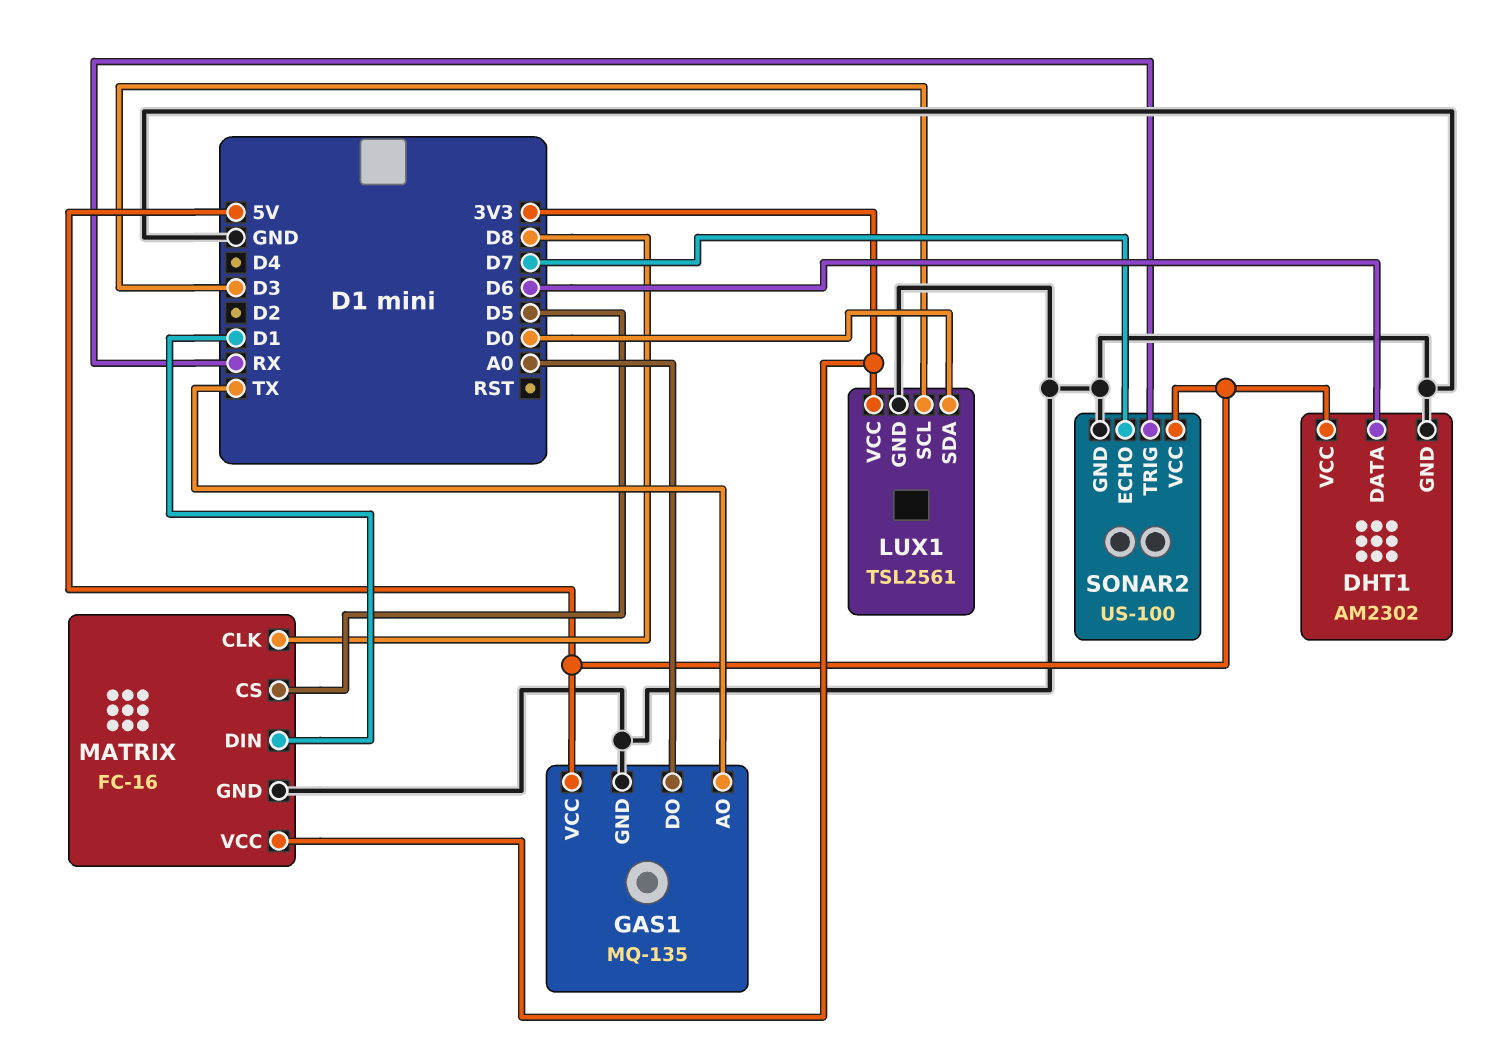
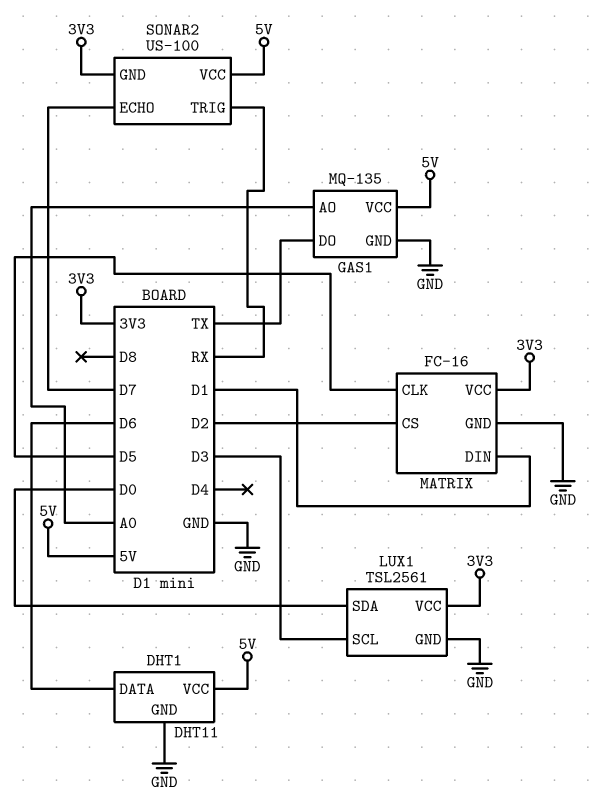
DHT1: AM2302 -> DHT11
GAS1 pin AO: TX -> A0
GAS1 pin DO: A0 -> TX
MATRIX pin CLK: D8 -> D5
MATRIX pin CS: D5 -> D2
SONAR2 pin GND: GND -> 3V3

